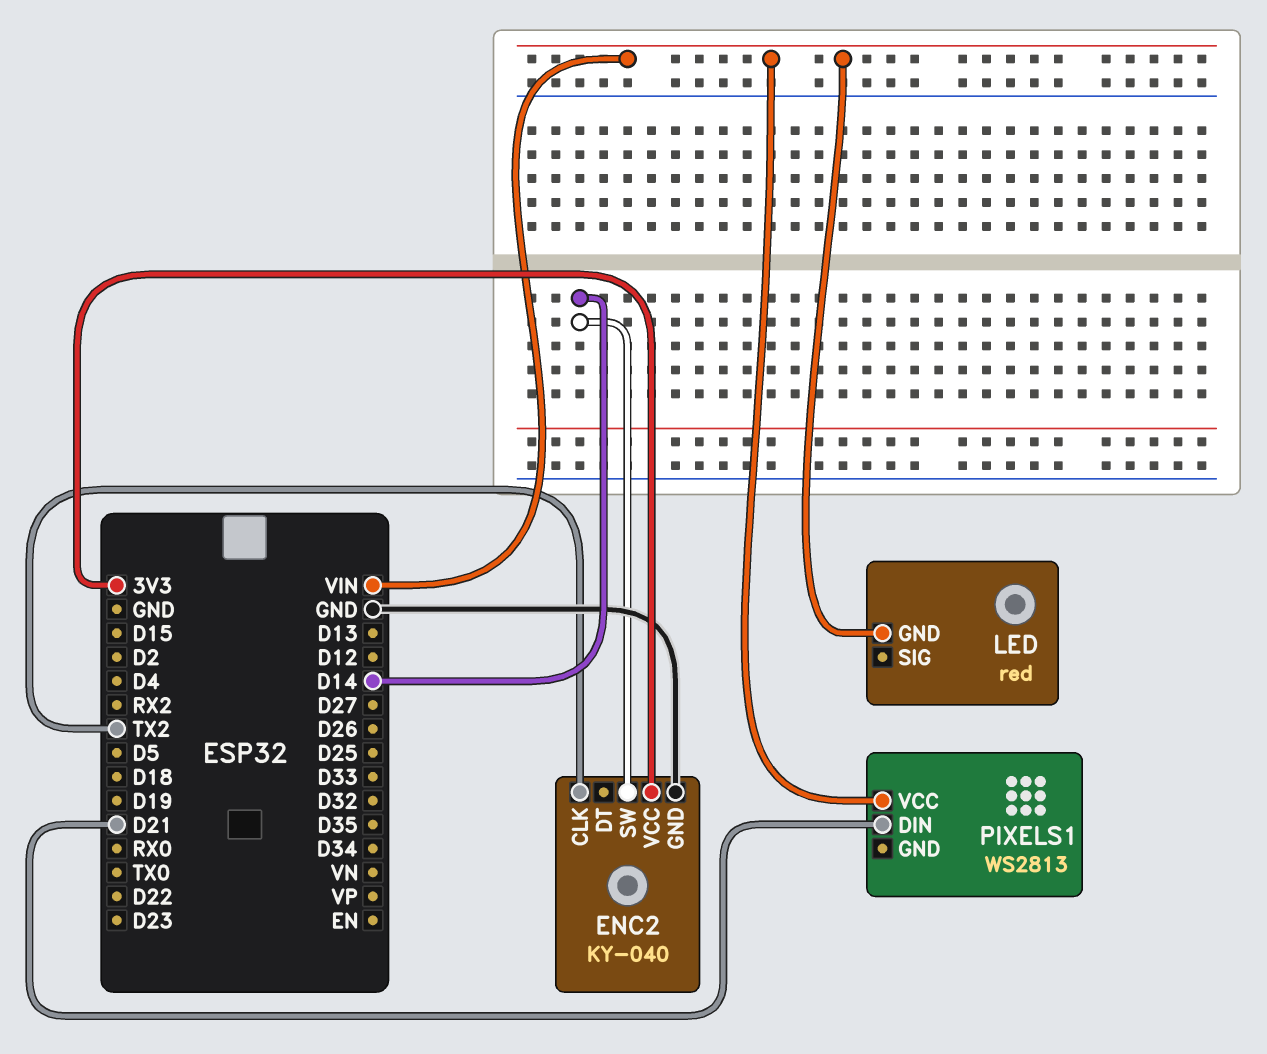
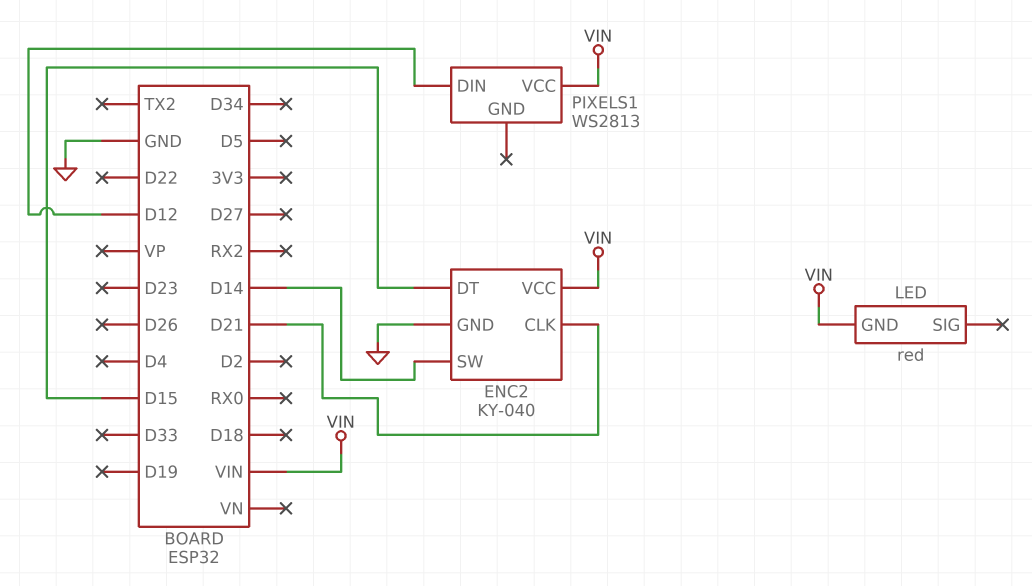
ENC2 pin CLK: TX2 -> D21
ENC2 pin DT: none -> D15
ENC2 pin VCC: 3V3 -> VIN
PIXELS1 pin DIN: D21 -> D12

